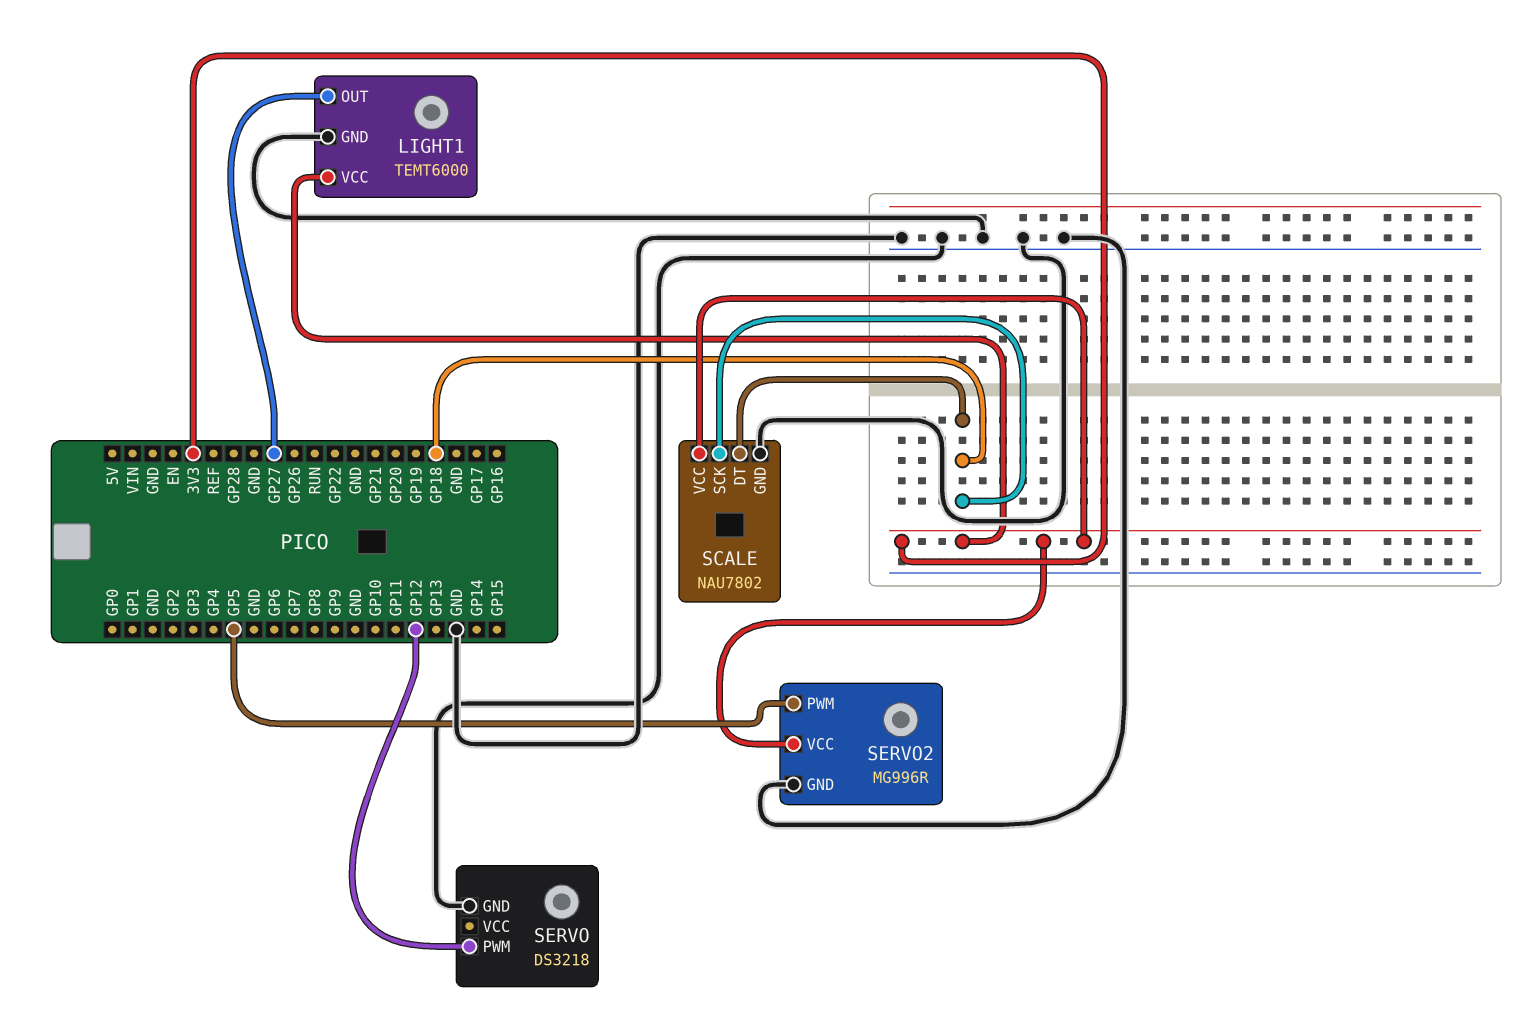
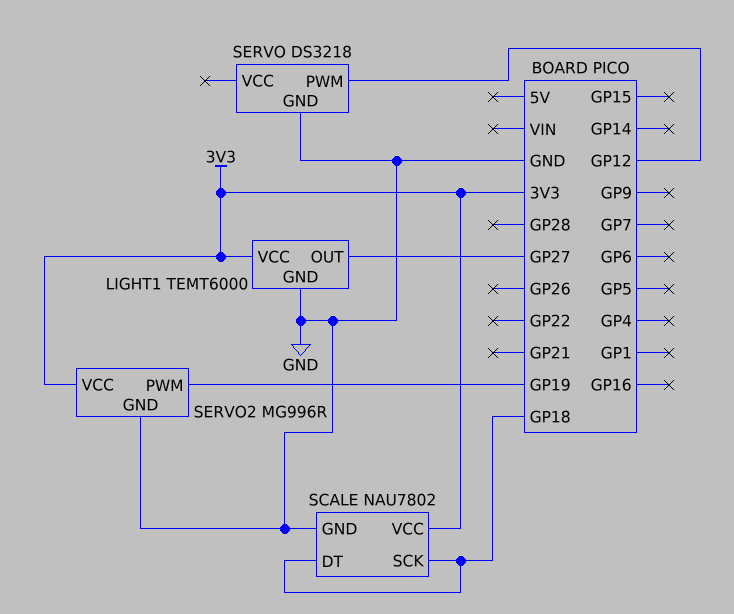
SERVO2 pin PWM: GP5 -> GP19

